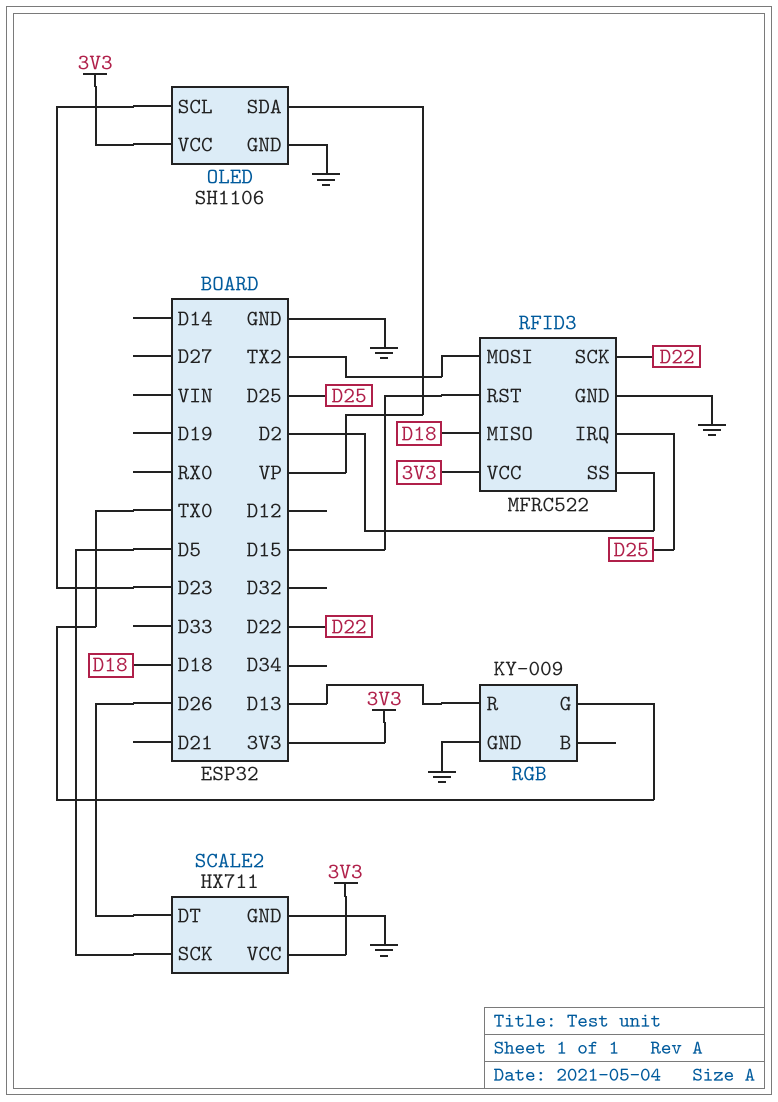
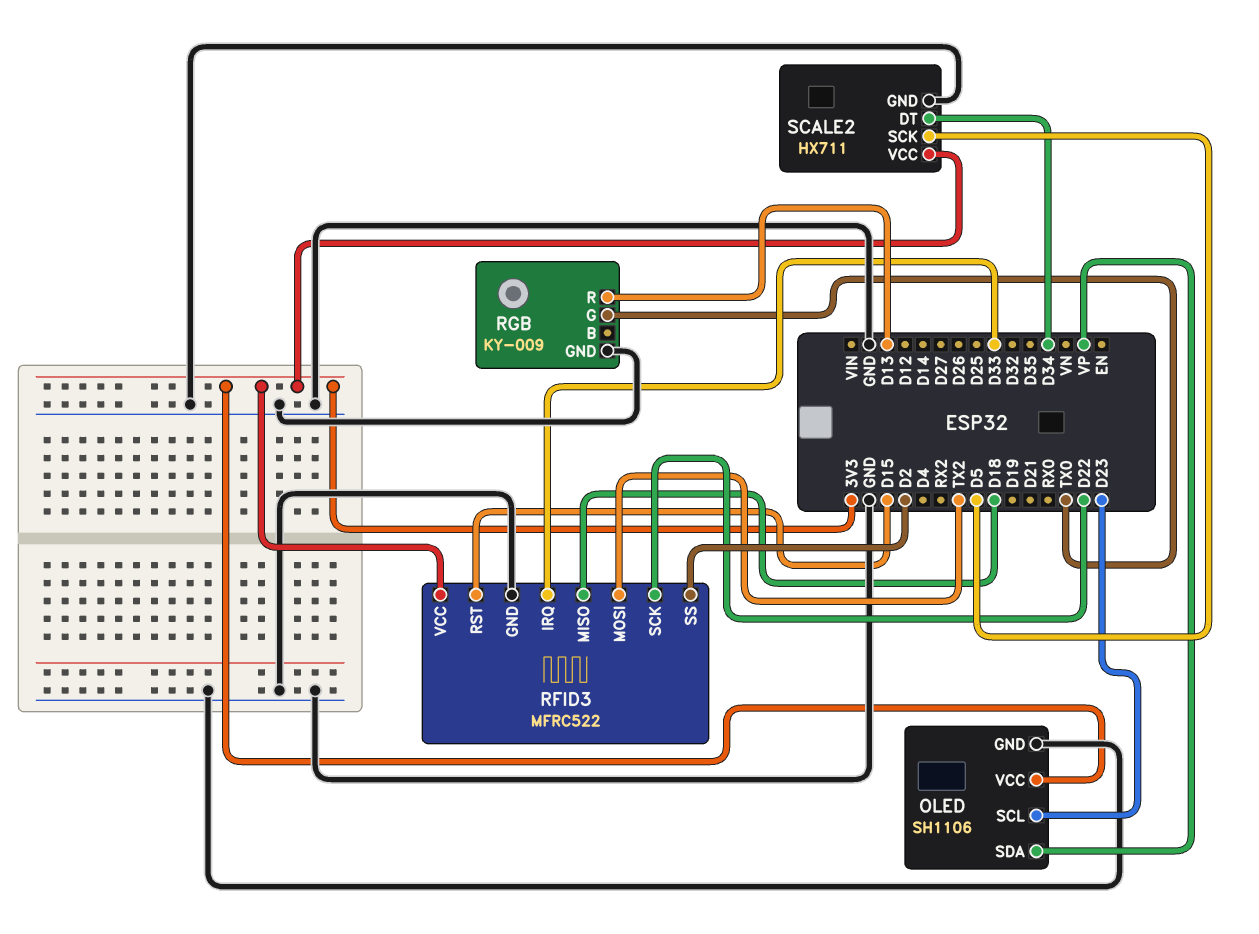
RFID3 pin IRQ: D25 -> D33
SCALE2 pin DT: D26 -> D34

